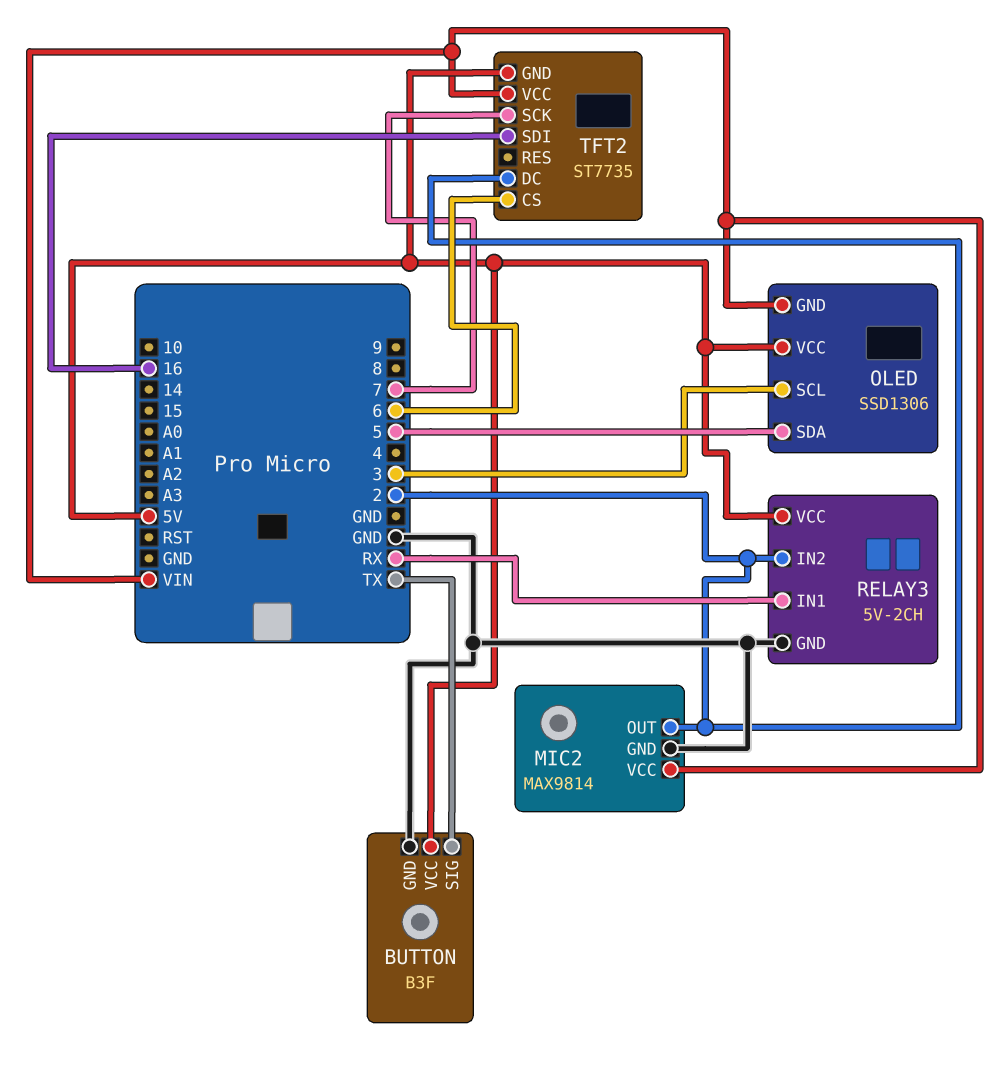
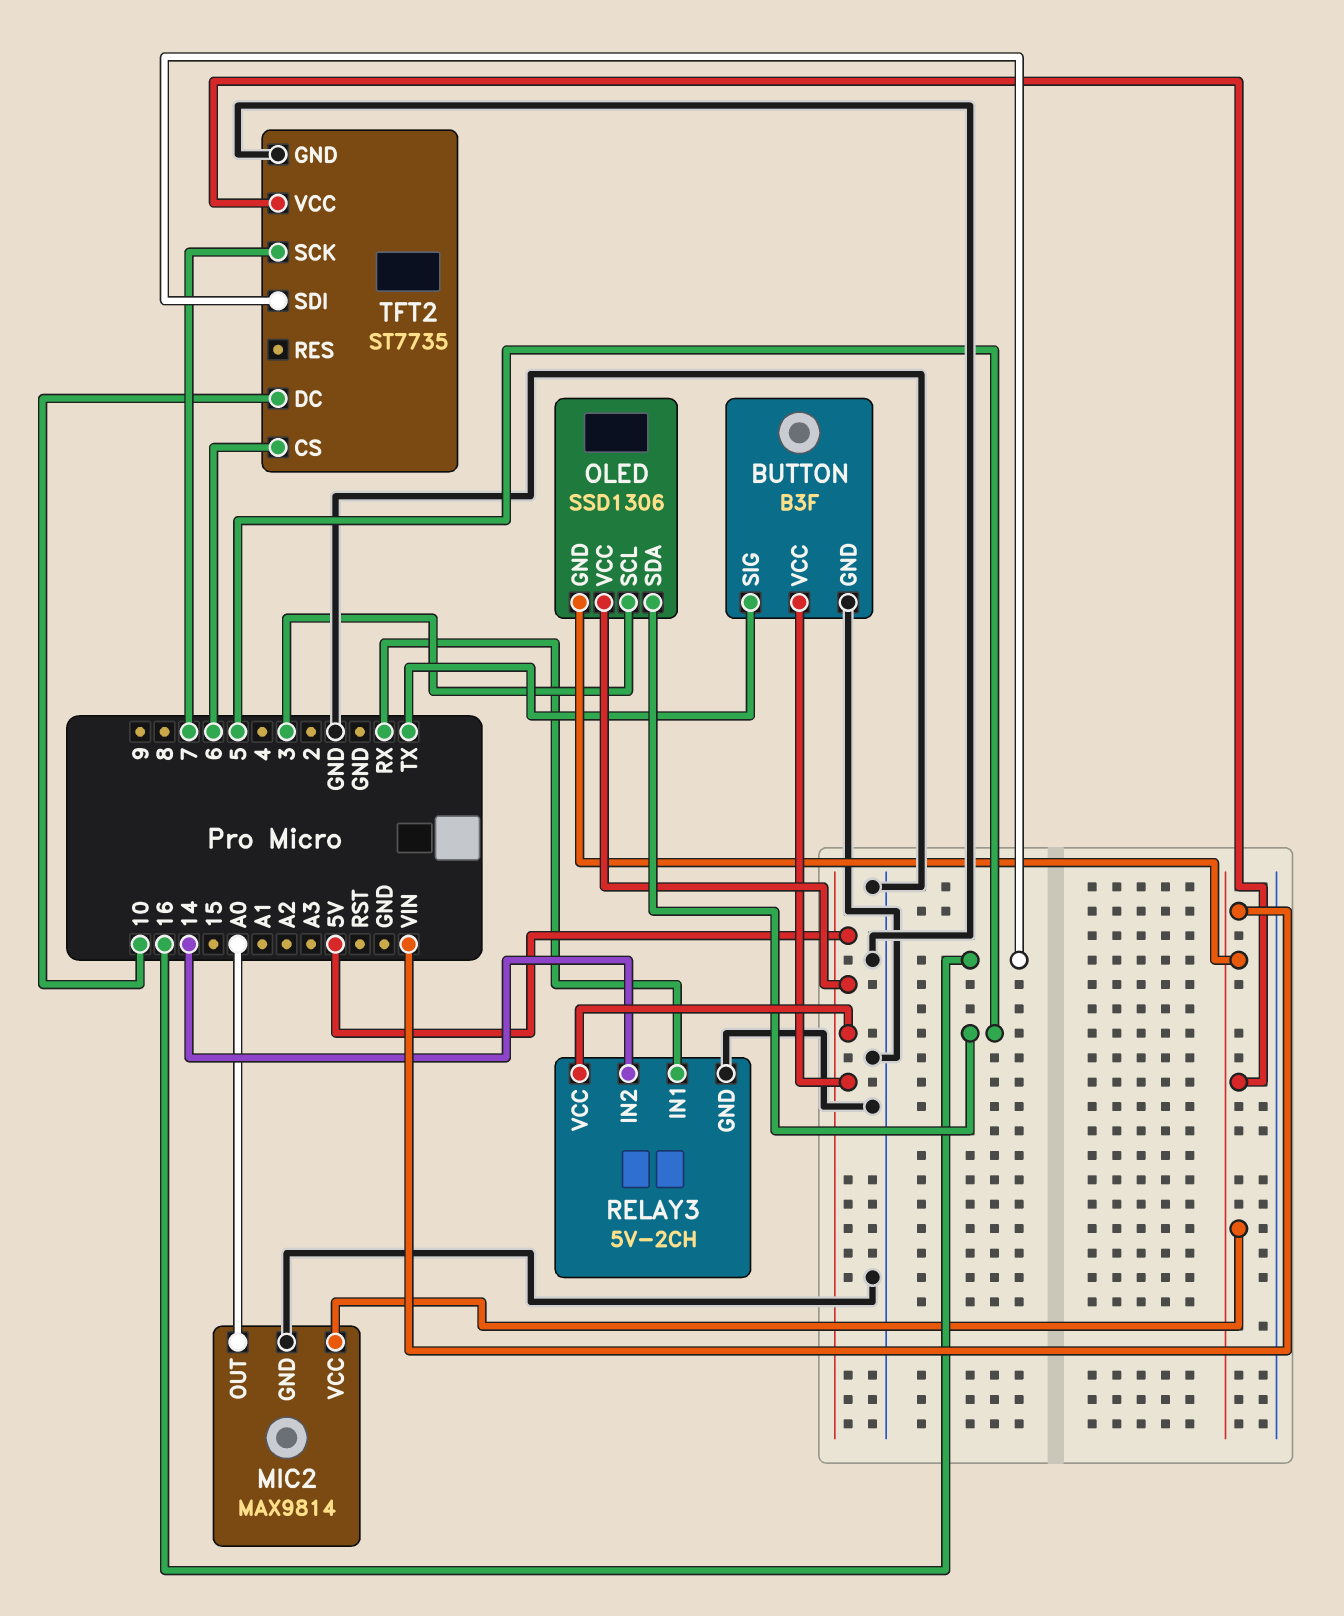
MIC2 pin OUT: 2 -> A0
RELAY3 pin IN2: 2 -> 14
TFT2 pin DC: 2 -> 10
TFT2 pin GND: 5V -> GND

